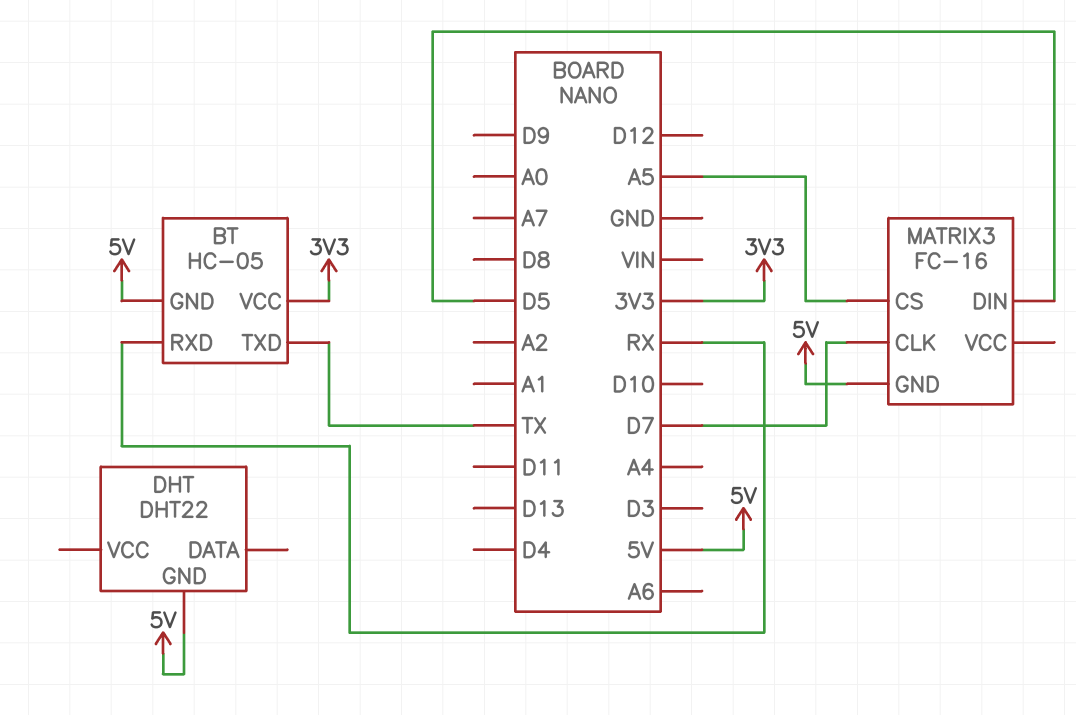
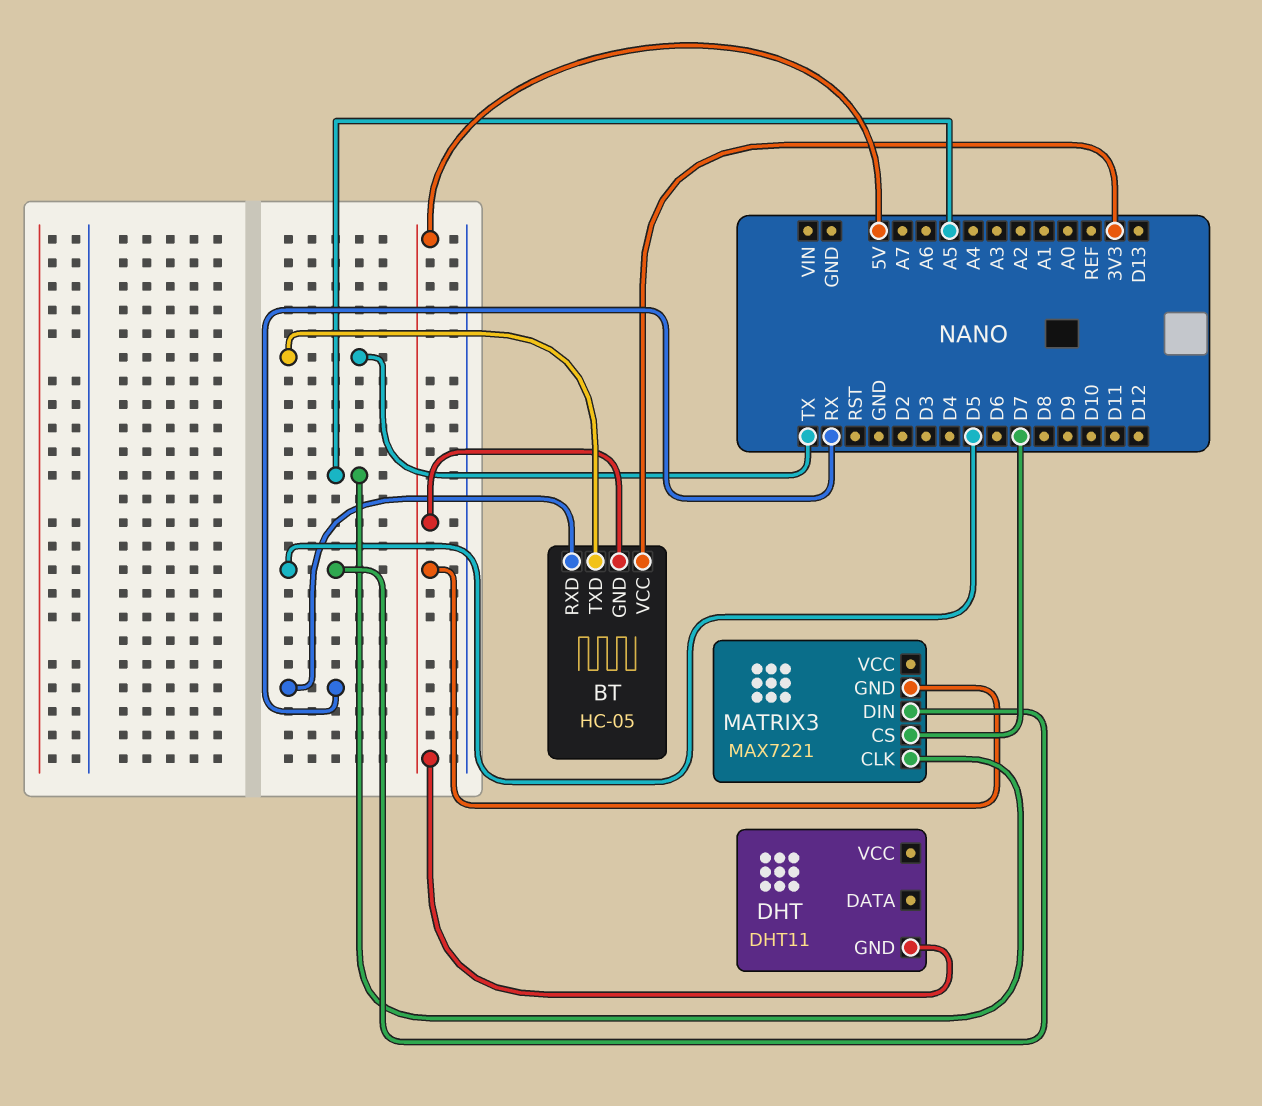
DHT: DHT22 -> DHT11
MATRIX3: FC-16 -> MAX7221
MATRIX3 pin CLK: D7 -> A5
MATRIX3 pin CS: A5 -> D7

